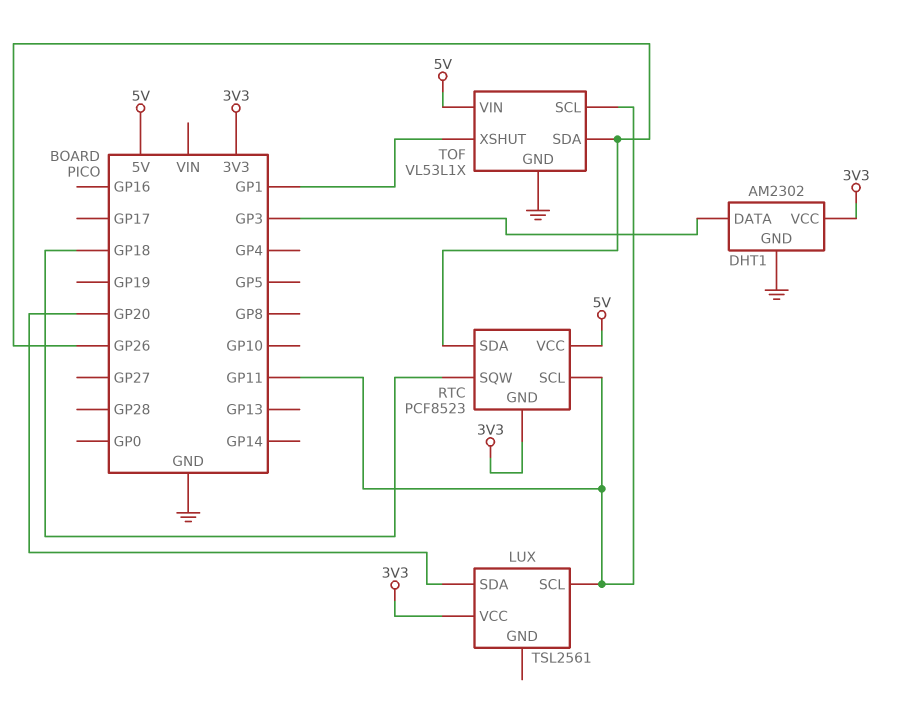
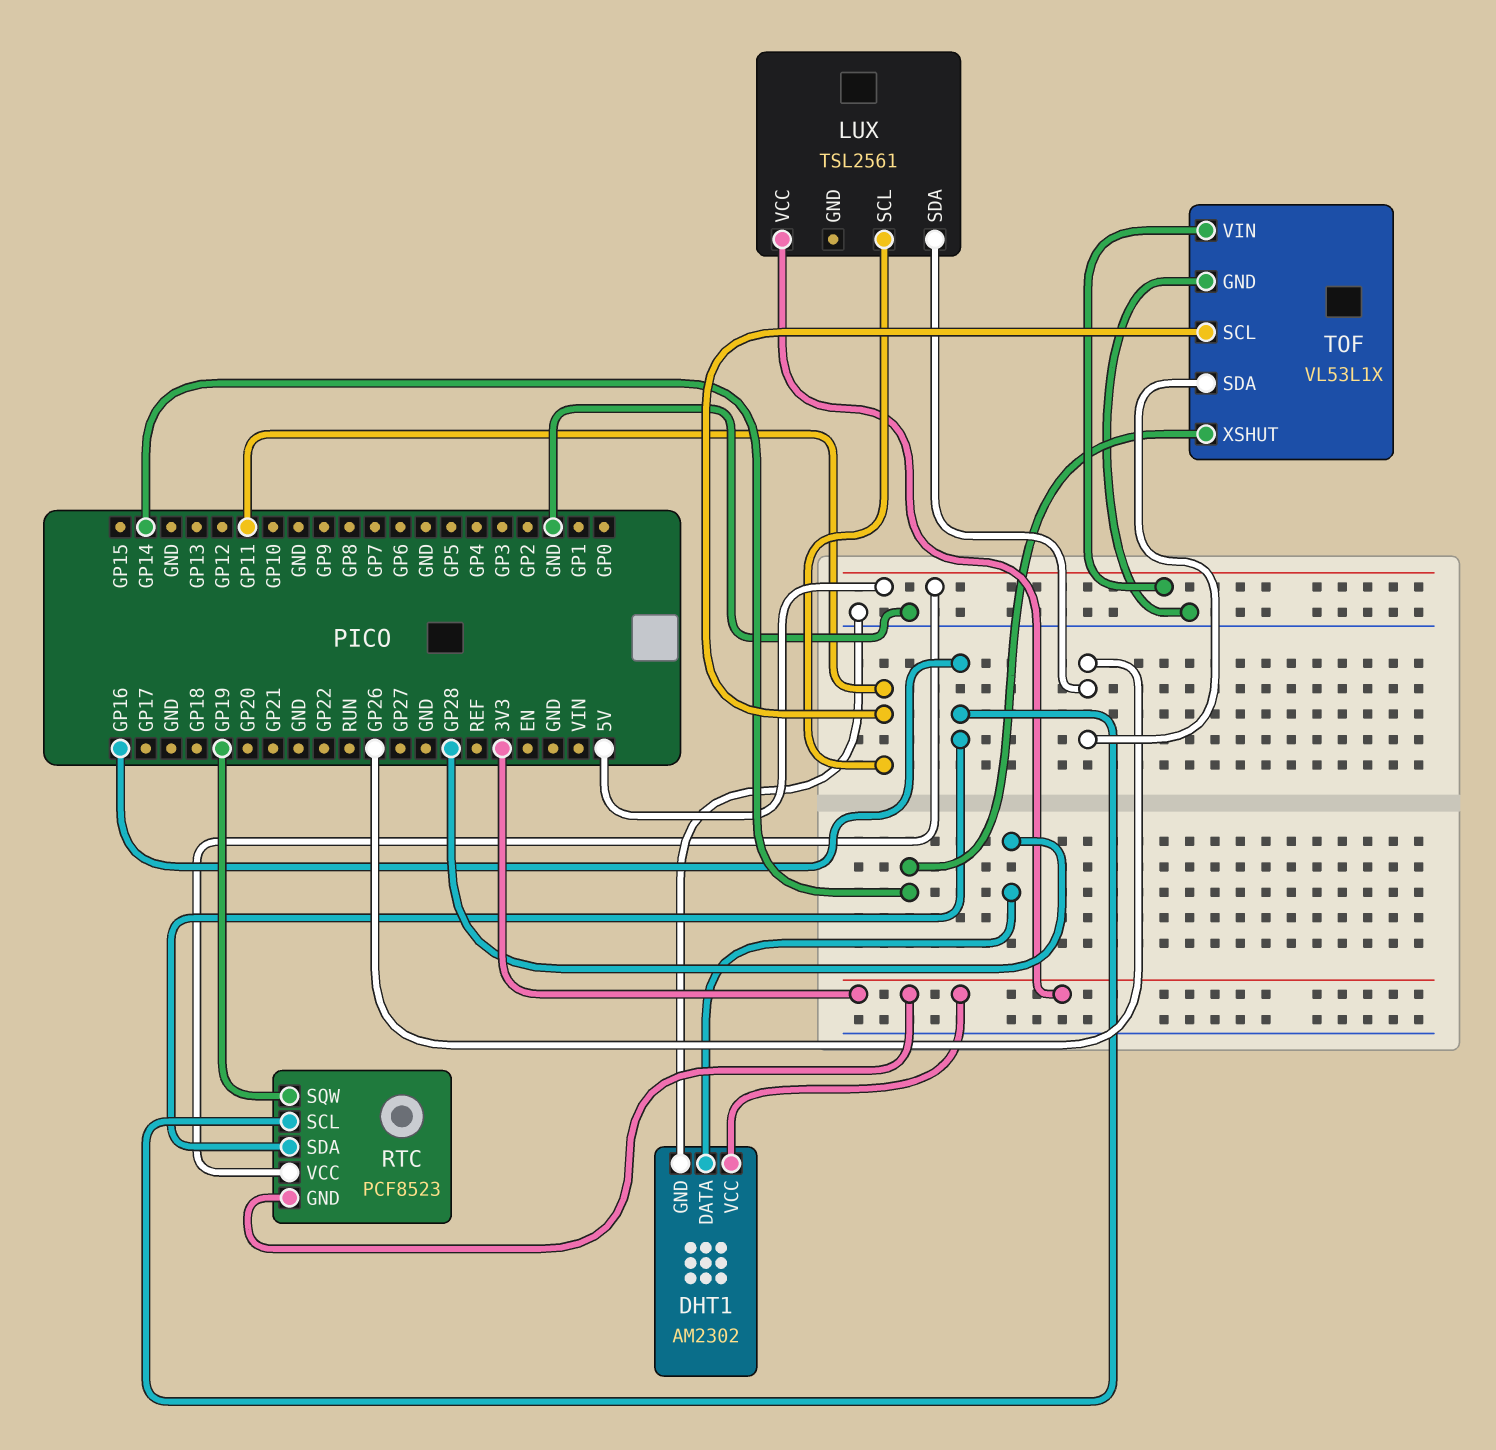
DHT1 pin DATA: GP3 -> GP28
LUX pin SDA: GP20 -> GP26
RTC pin SCL: GP11 -> GP16
RTC pin SDA: GP26 -> GP16
RTC pin SQW: GP18 -> GP19
TOF pin XSHUT: GP1 -> GP14

